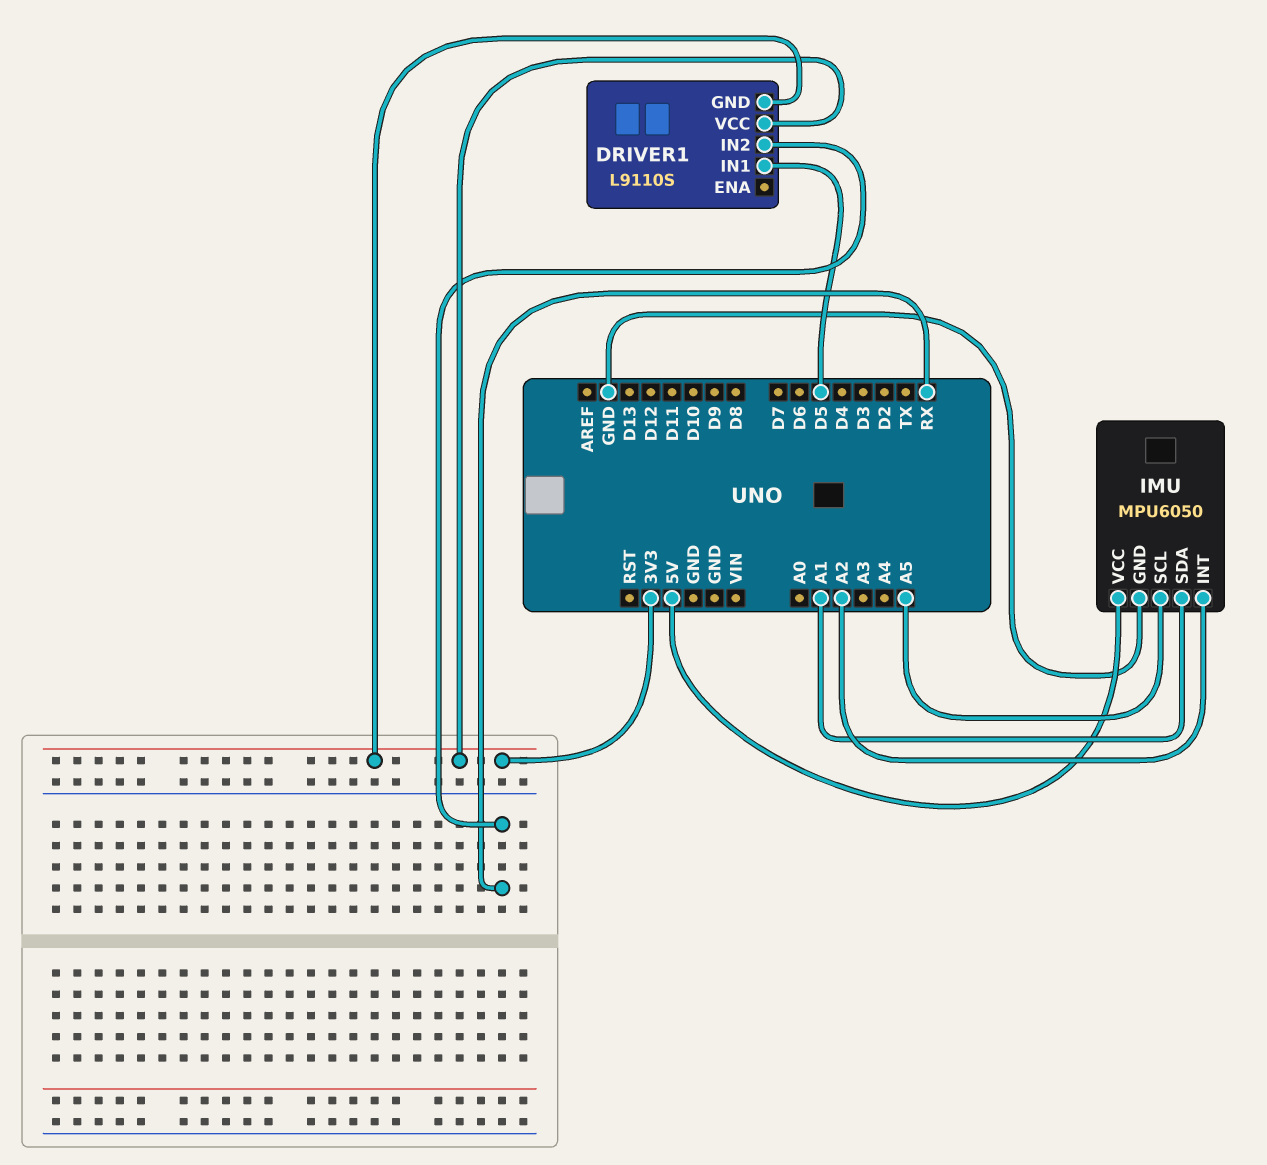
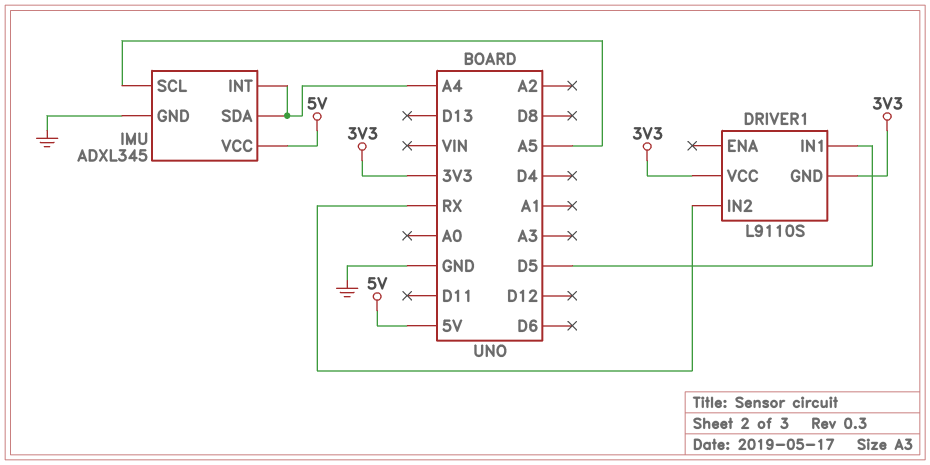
IMU: MPU6050 -> ADXL345
IMU pin INT: A2 -> A4
IMU pin SDA: A1 -> A4

